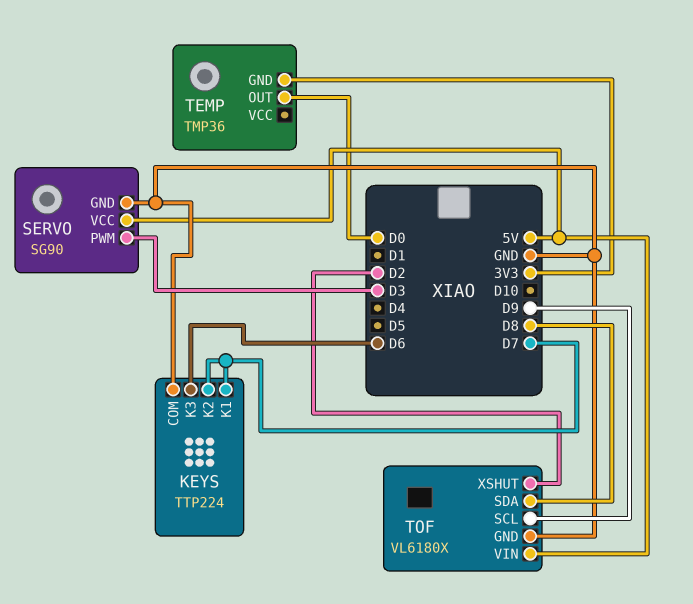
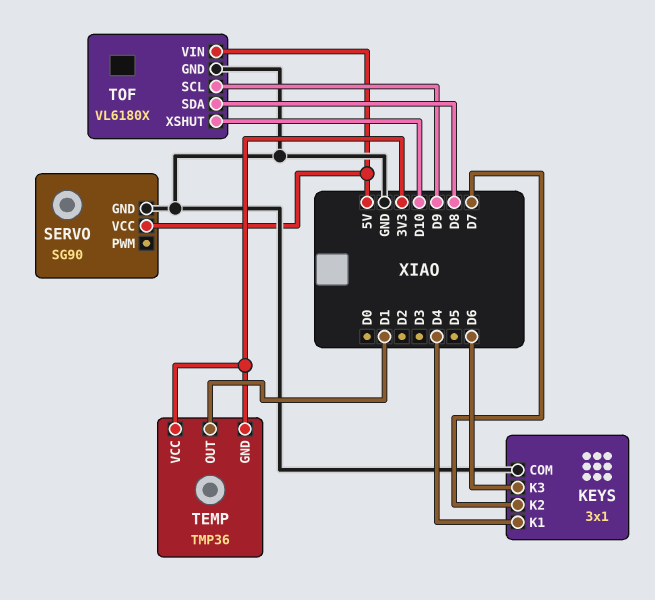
KEYS: TTP224 -> 3x1
KEYS pin K1: D7 -> D4
SERVO pin PWM: D3 -> none
TEMP pin OUT: D0 -> D1
TEMP pin VCC: none -> 3V3
TOF pin XSHUT: D2 -> D10

